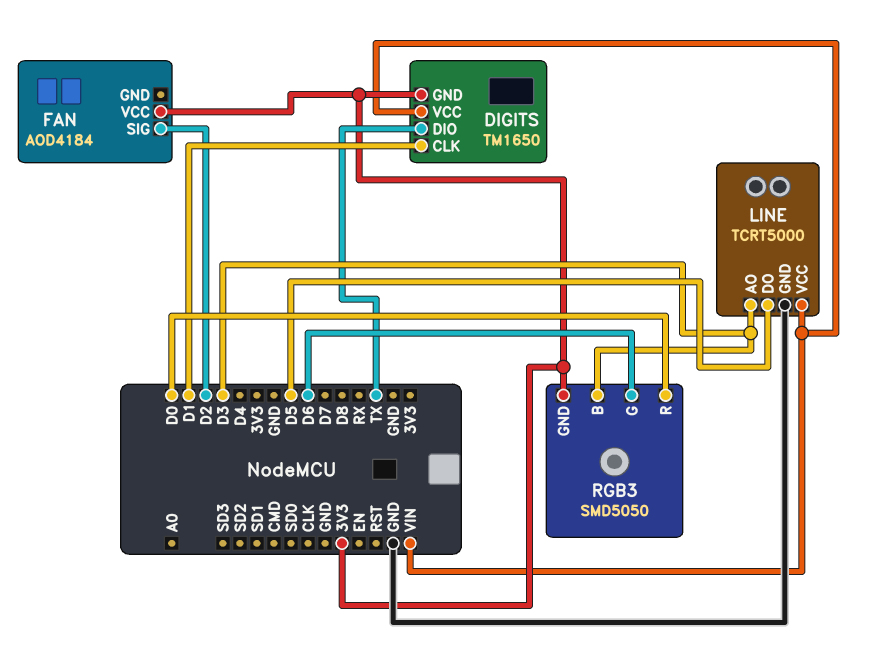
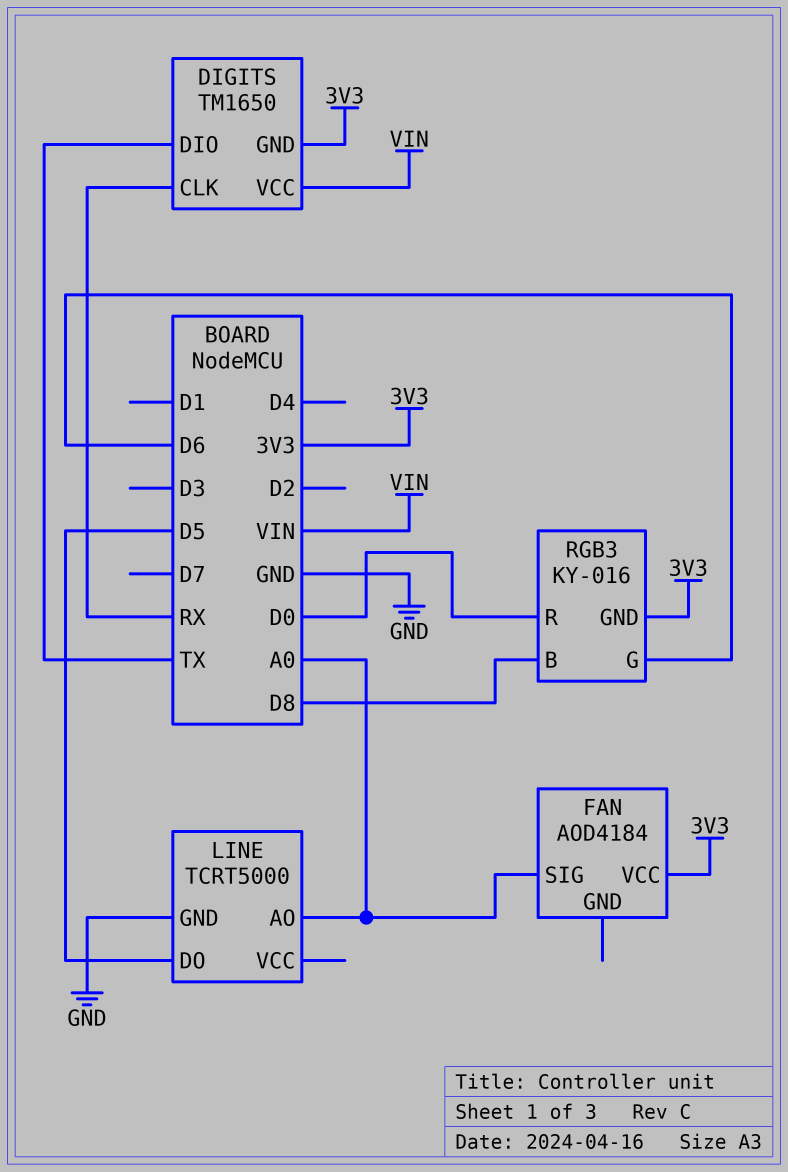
DIGITS pin CLK: D1 -> RX
FAN pin SIG: D2 -> A0
LINE pin AO: D3 -> A0
LINE pin VCC: VIN -> none
RGB3: SMD5050 -> KY-016
RGB3 pin B: D3 -> D8

